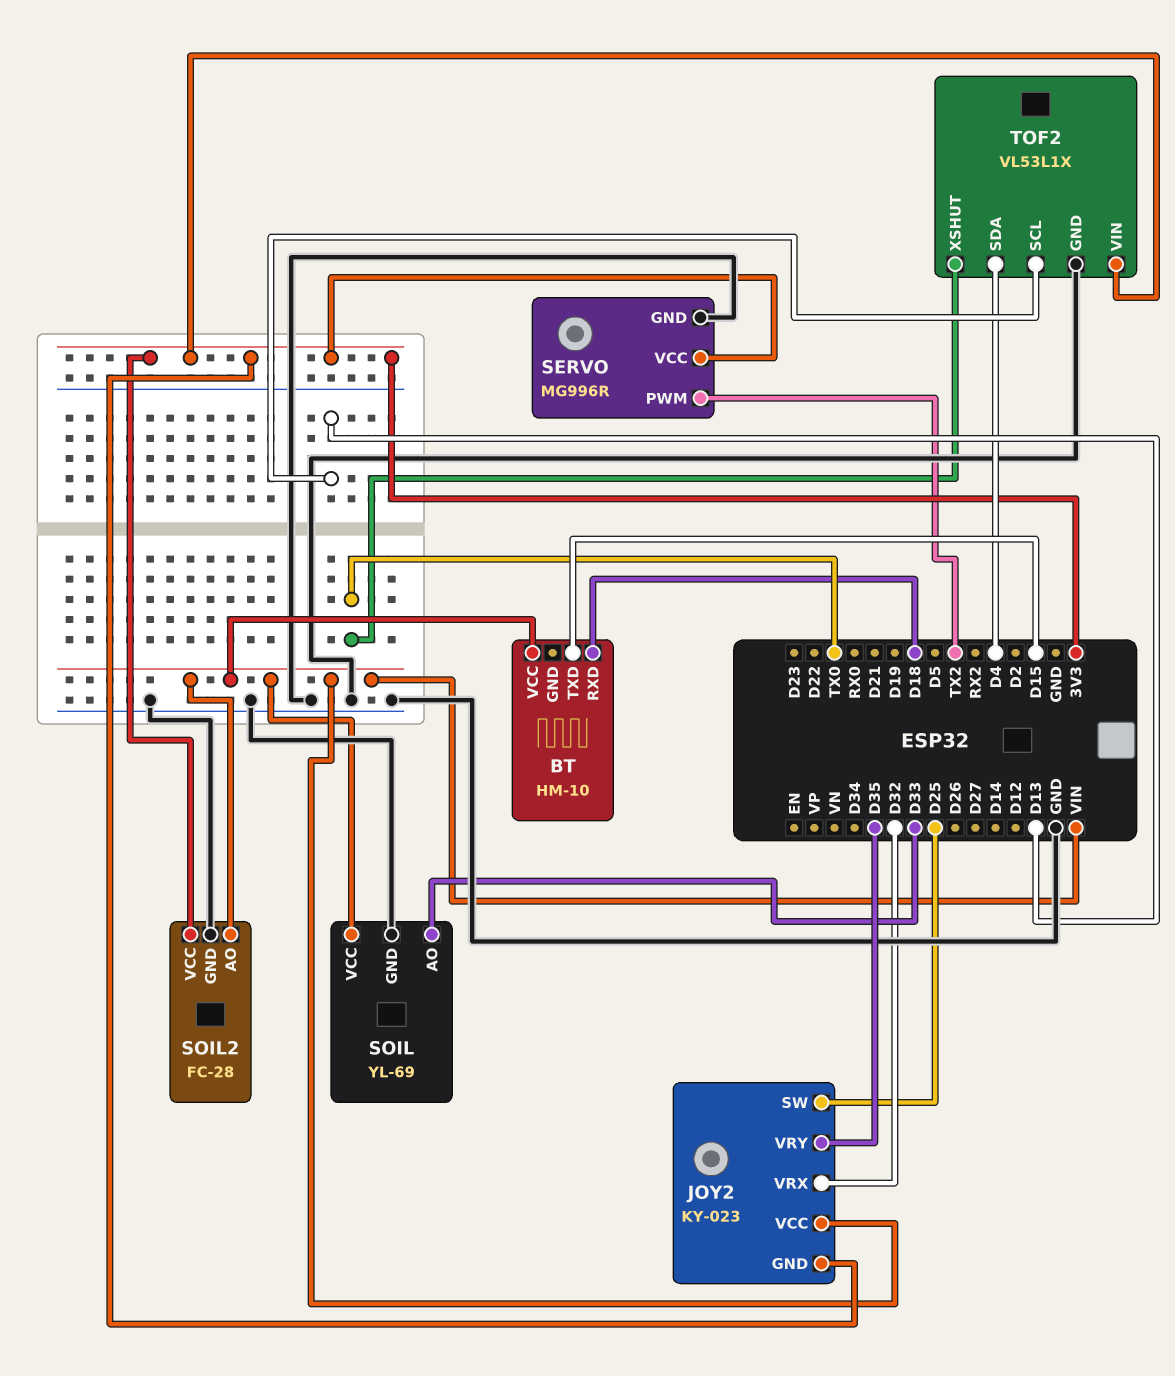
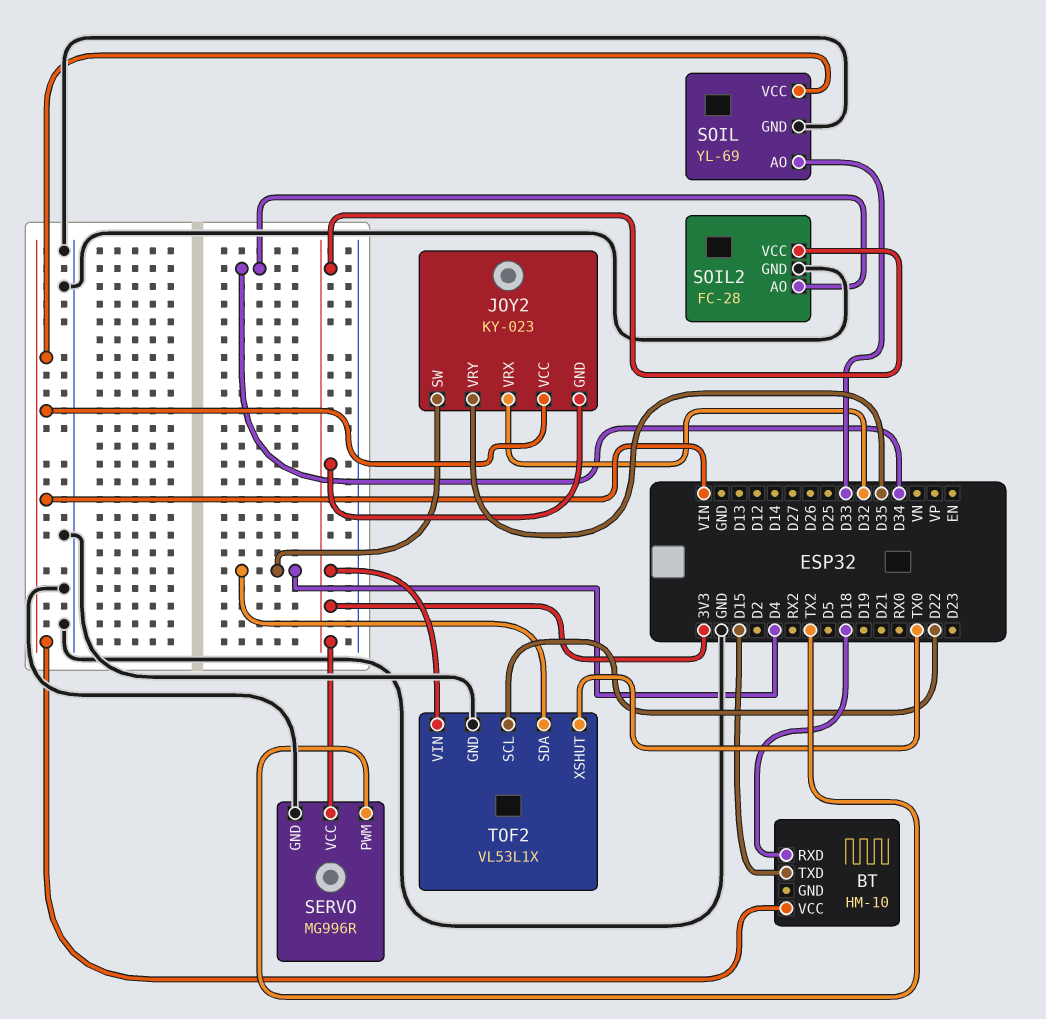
JOY2 pin SW: D25 -> D4
SOIL2 pin AO: VIN -> D34
TOF2 pin SCL: D13 -> D22

